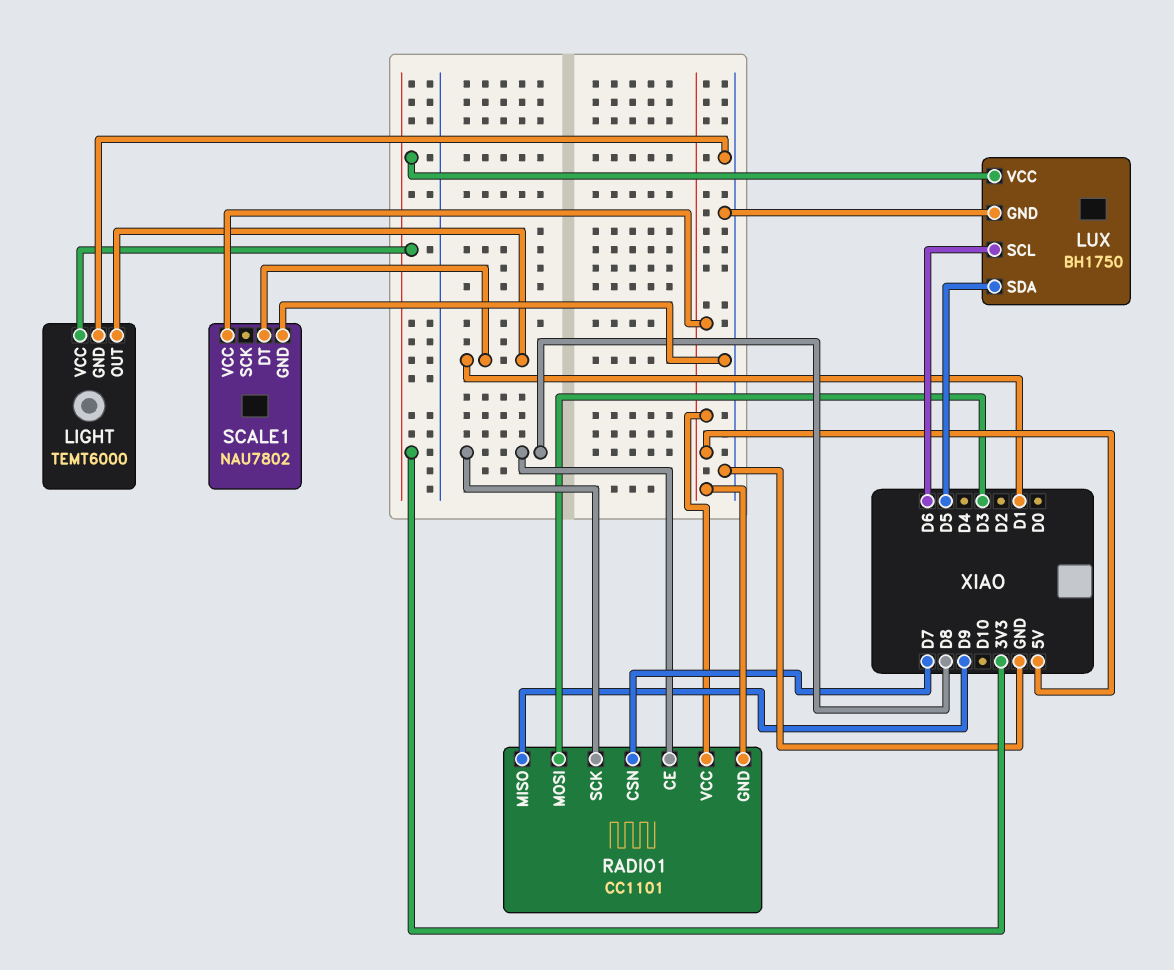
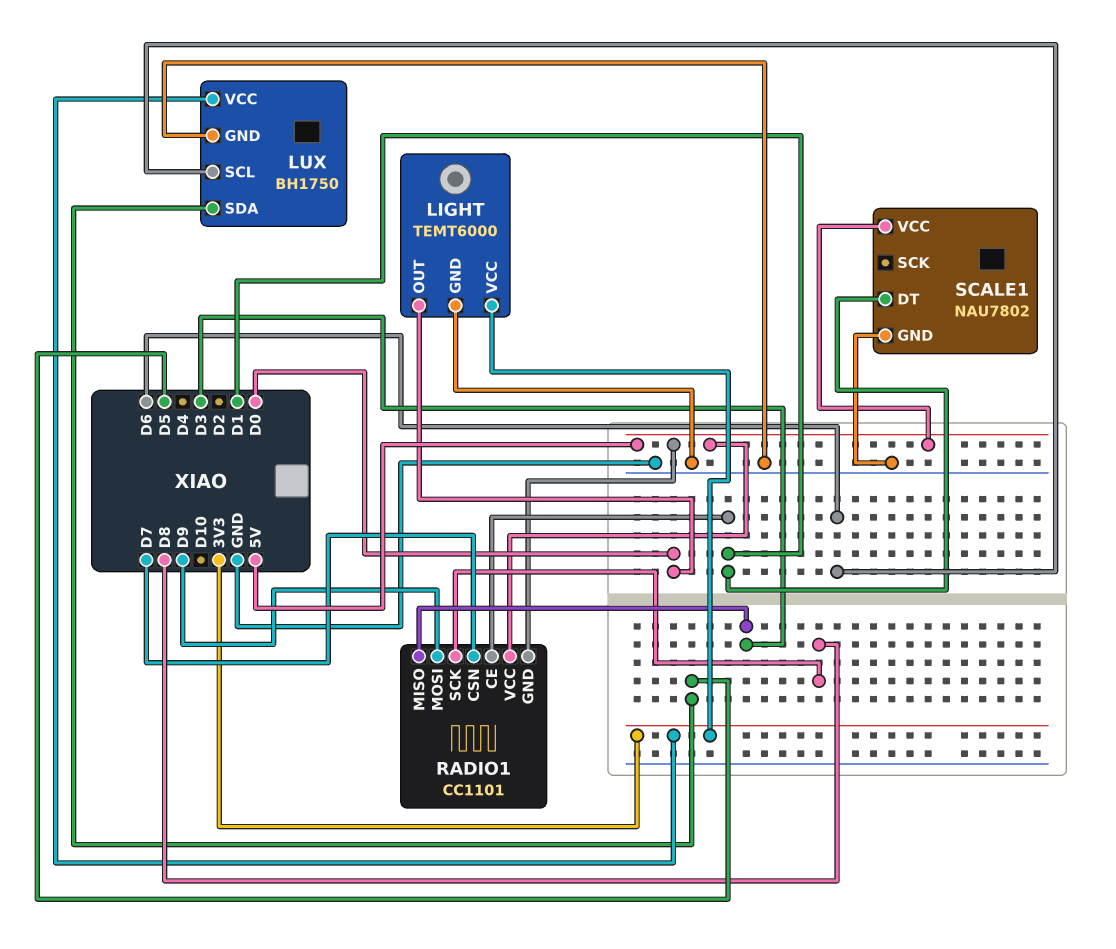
LIGHT pin OUT: D1 -> D0
RADIO1 pin CE: D8 -> D1
RADIO1 pin MISO: D9 -> D3
RADIO1 pin MOSI: D3 -> D9

